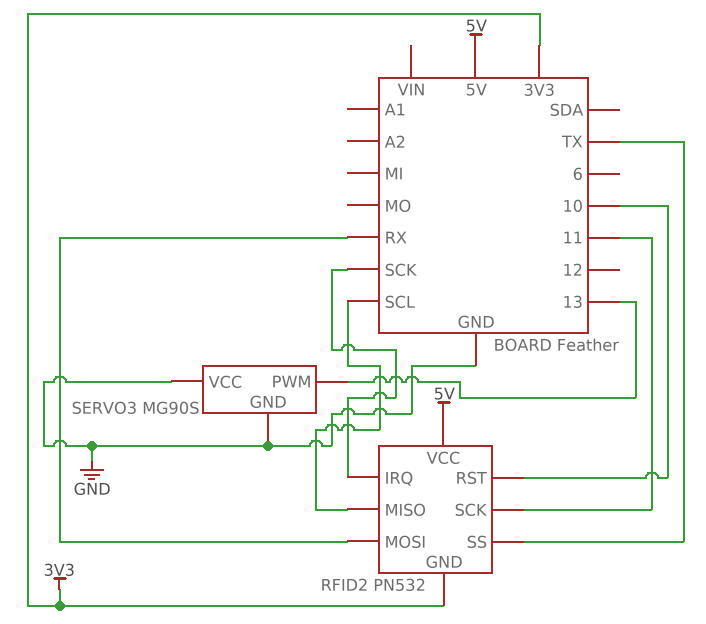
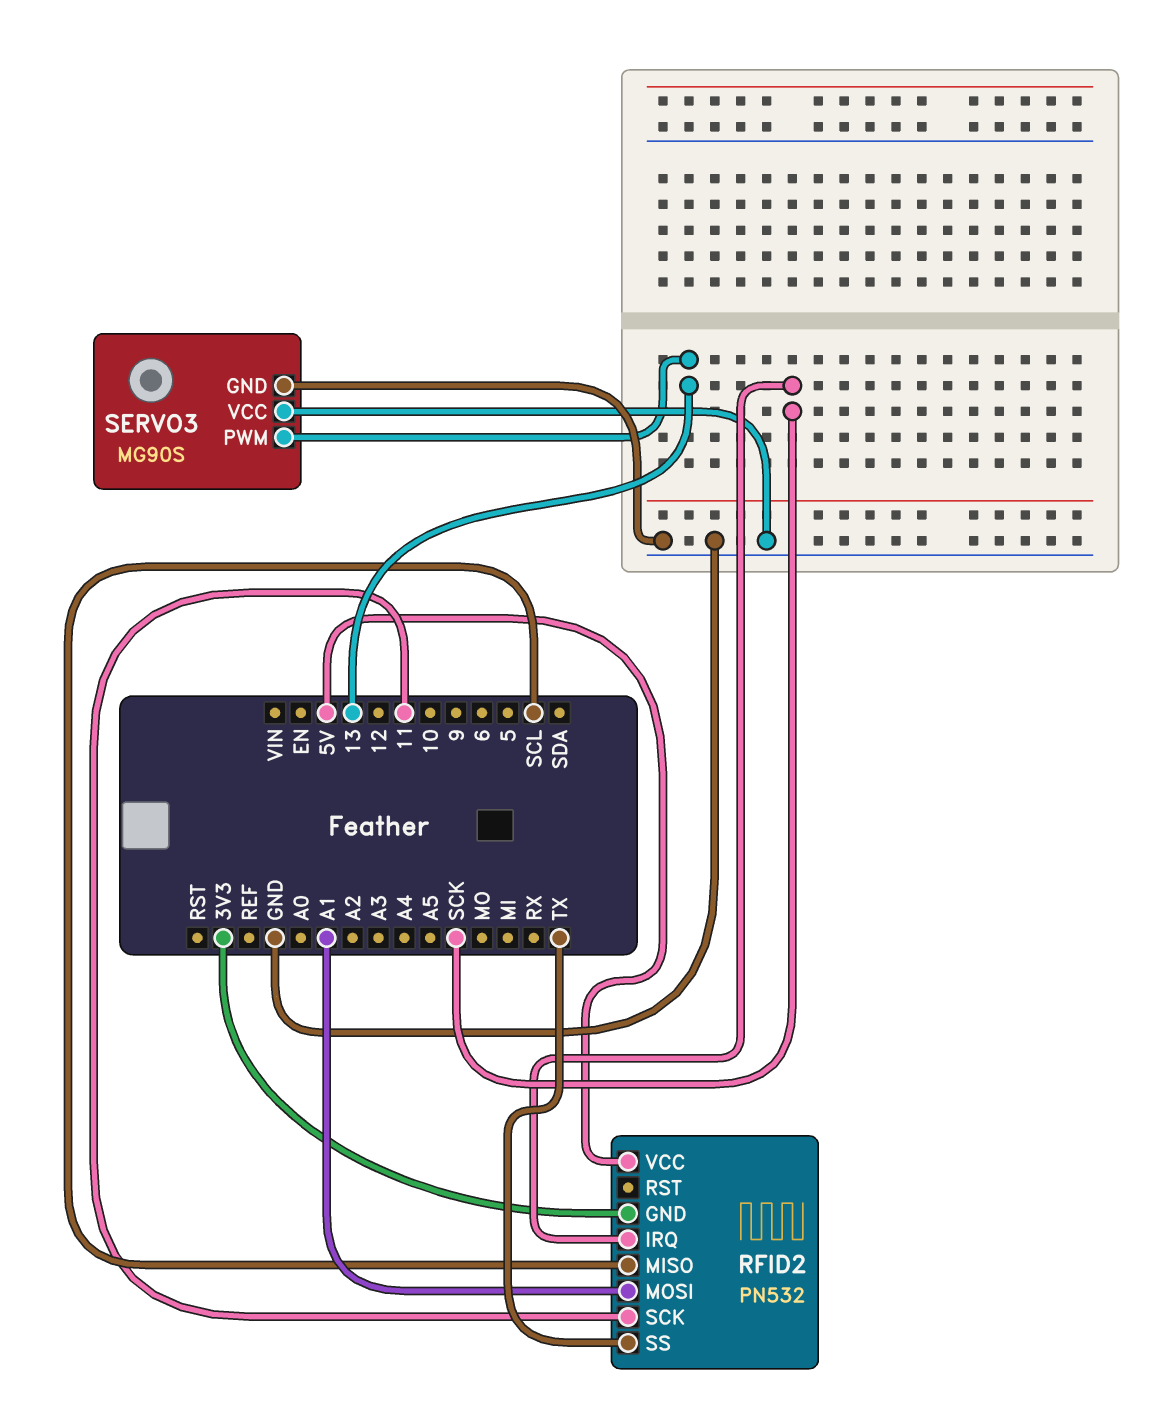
RFID2 pin MOSI: RX -> A1
RFID2 pin RST: 10 -> none

